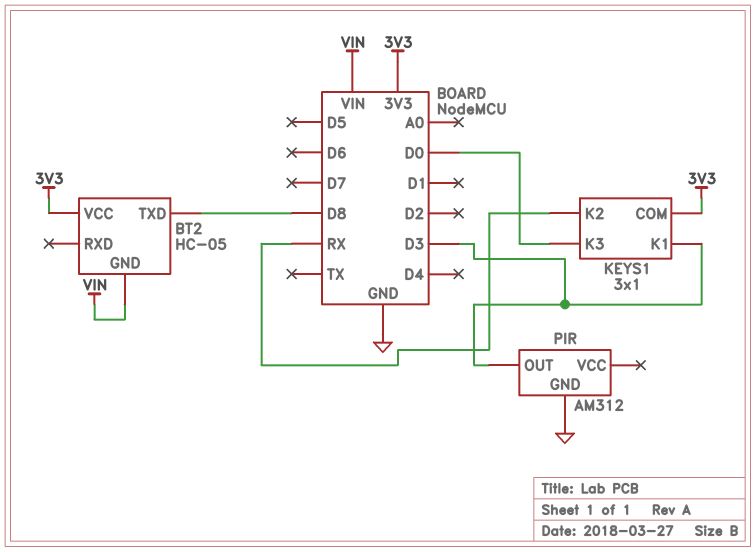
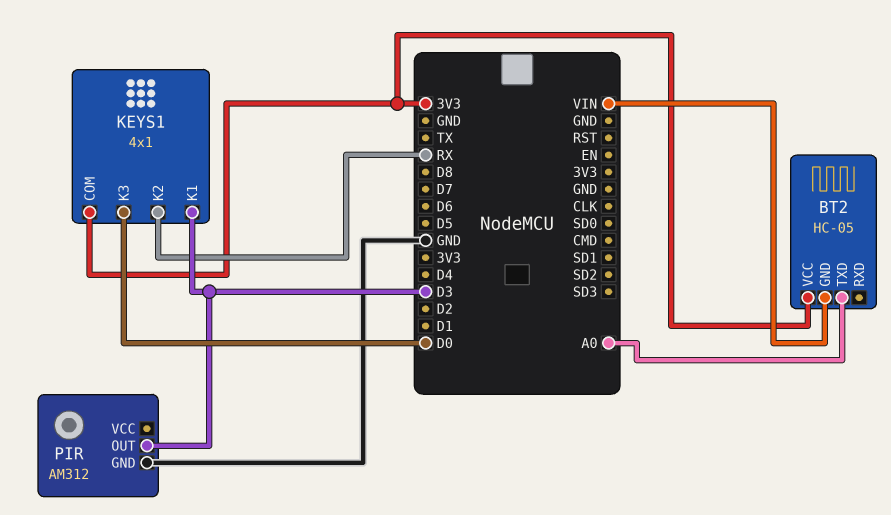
BT2 pin TXD: D8 -> A0
KEYS1: 3x1 -> 4x1

